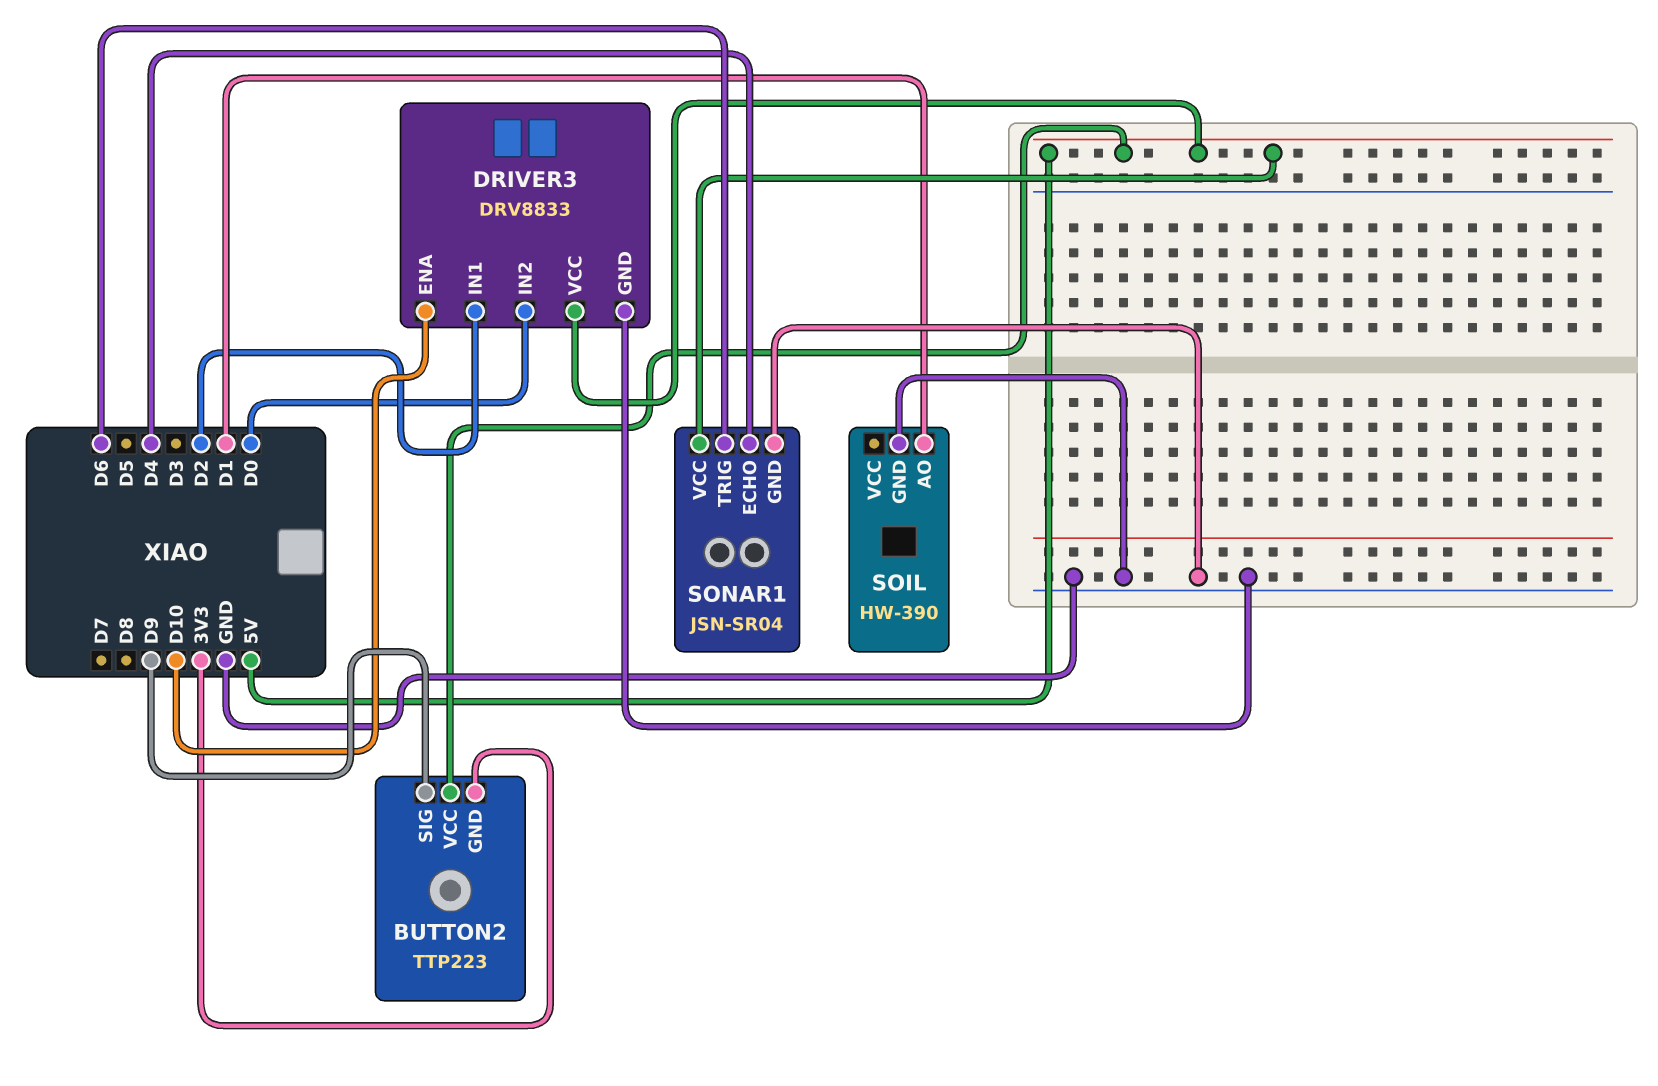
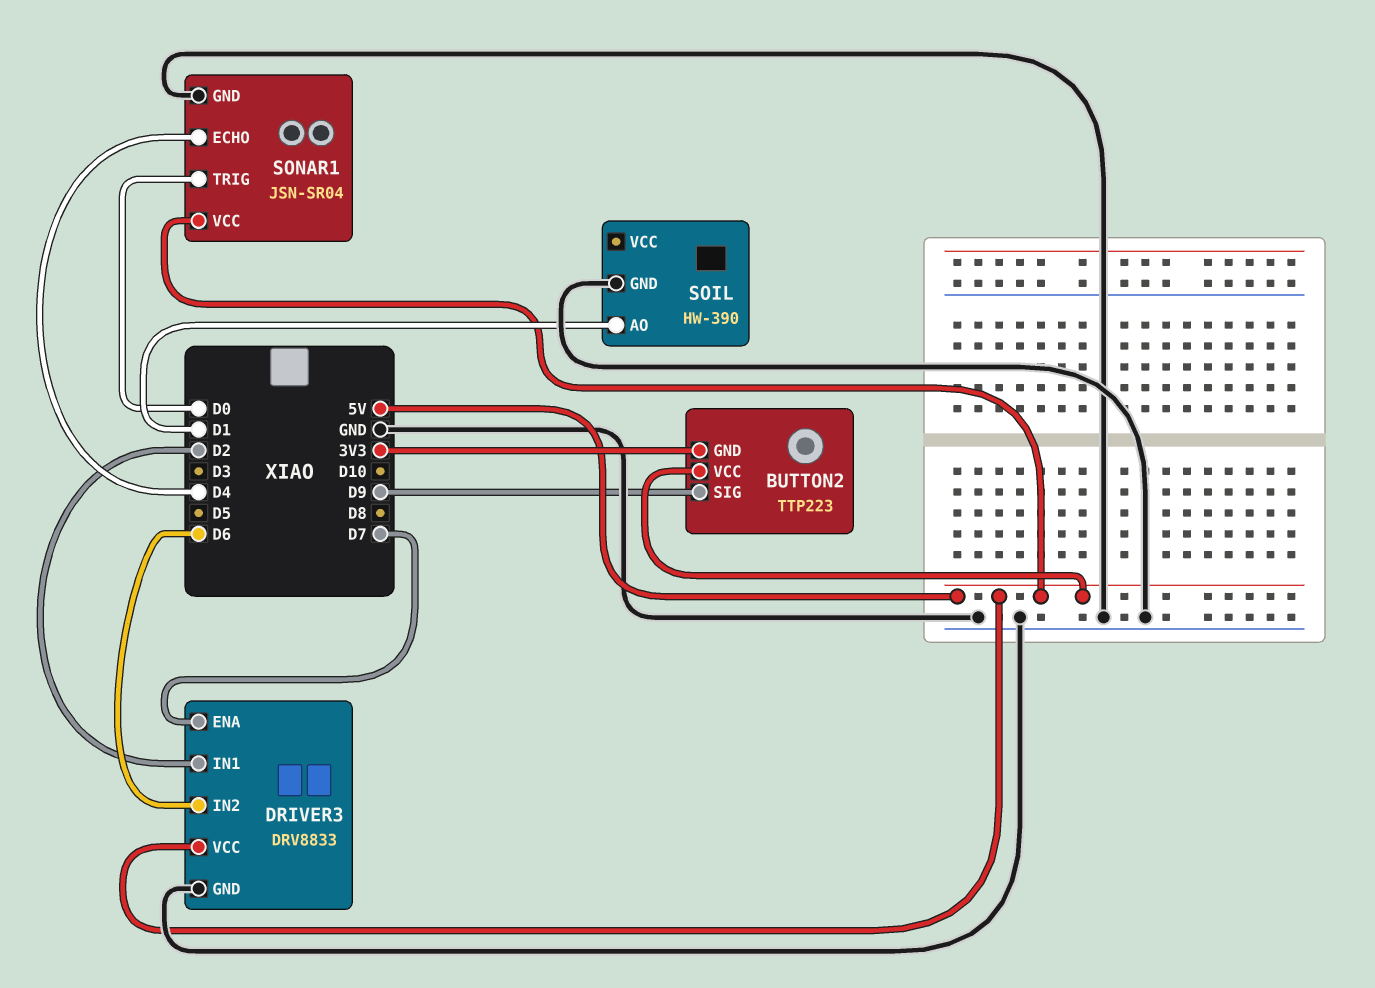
DRIVER3 pin ENA: D10 -> D7
DRIVER3 pin IN2: D0 -> D6
SONAR1 pin TRIG: D6 -> D0

